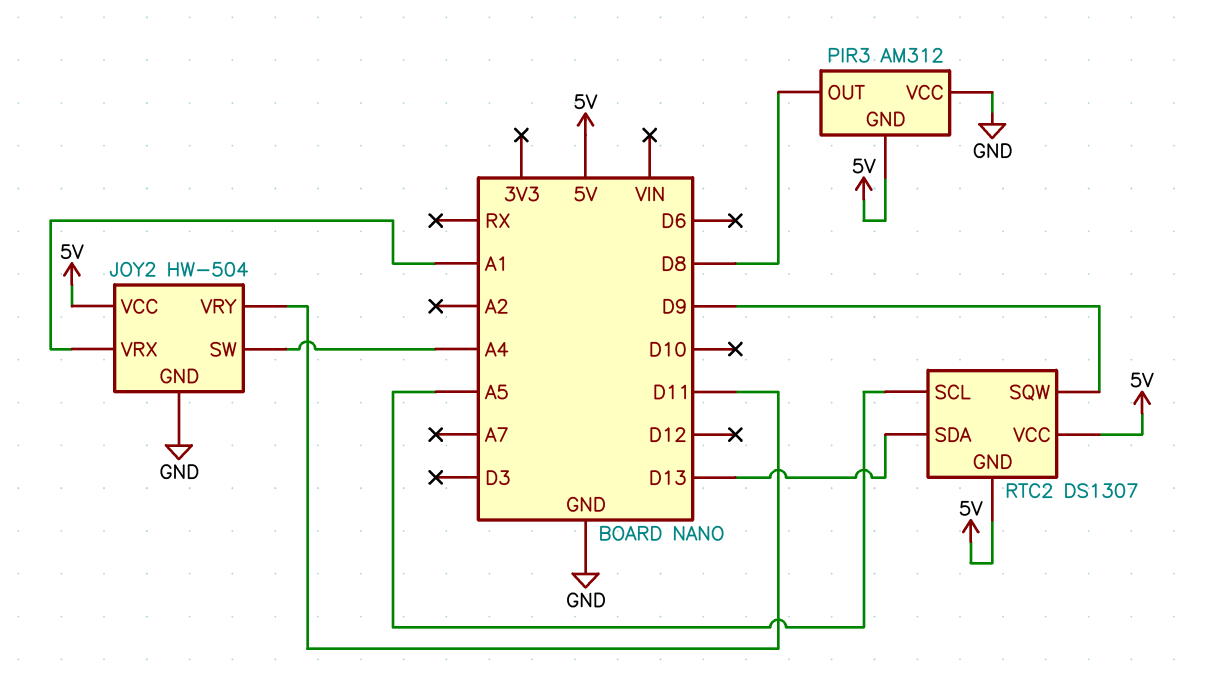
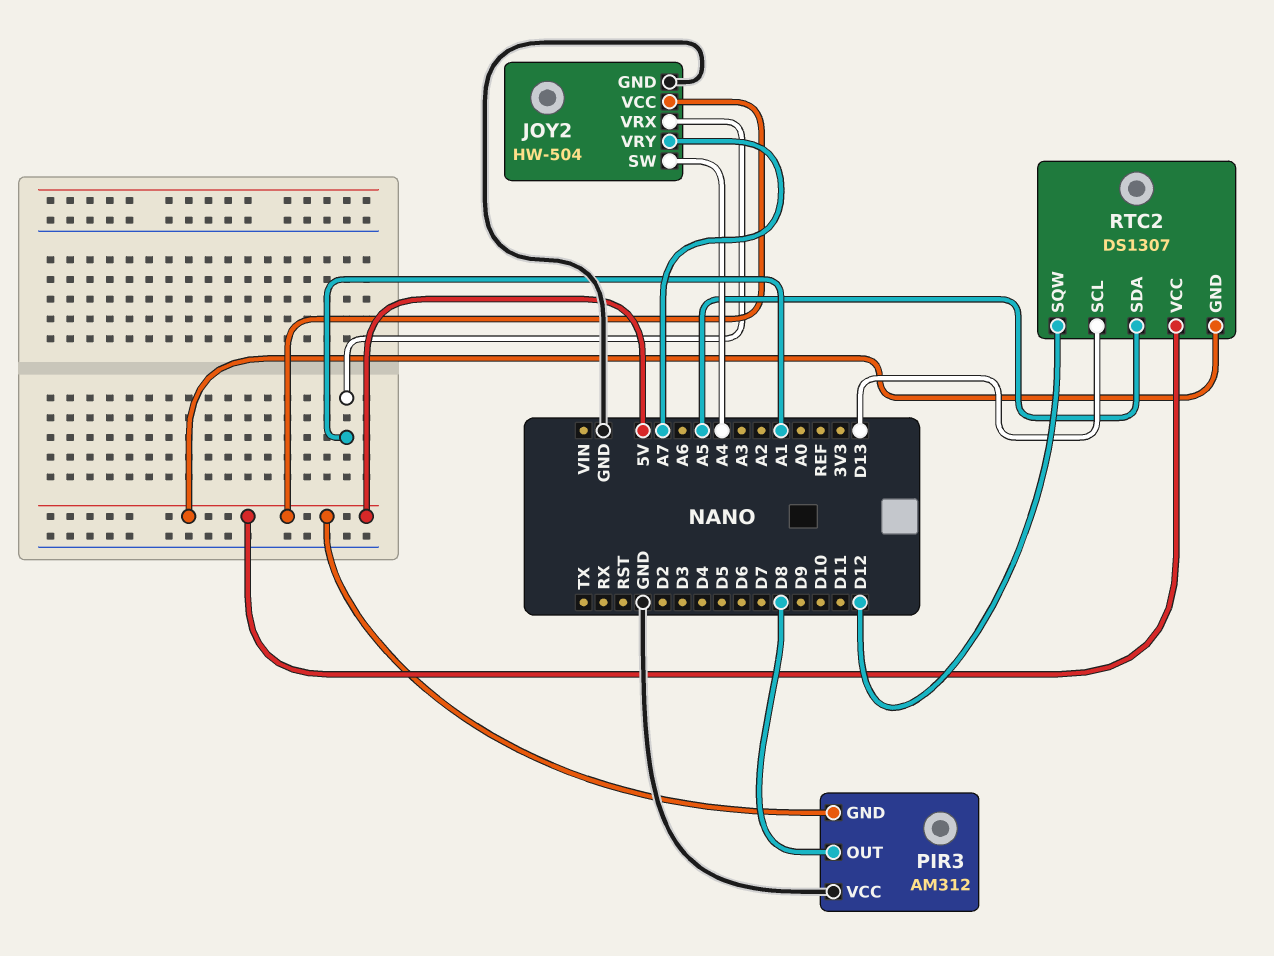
JOY2 pin VRY: D11 -> A7
RTC2 pin SCL: A5 -> D13
RTC2 pin SDA: D13 -> A5
RTC2 pin SQW: D9 -> D12

